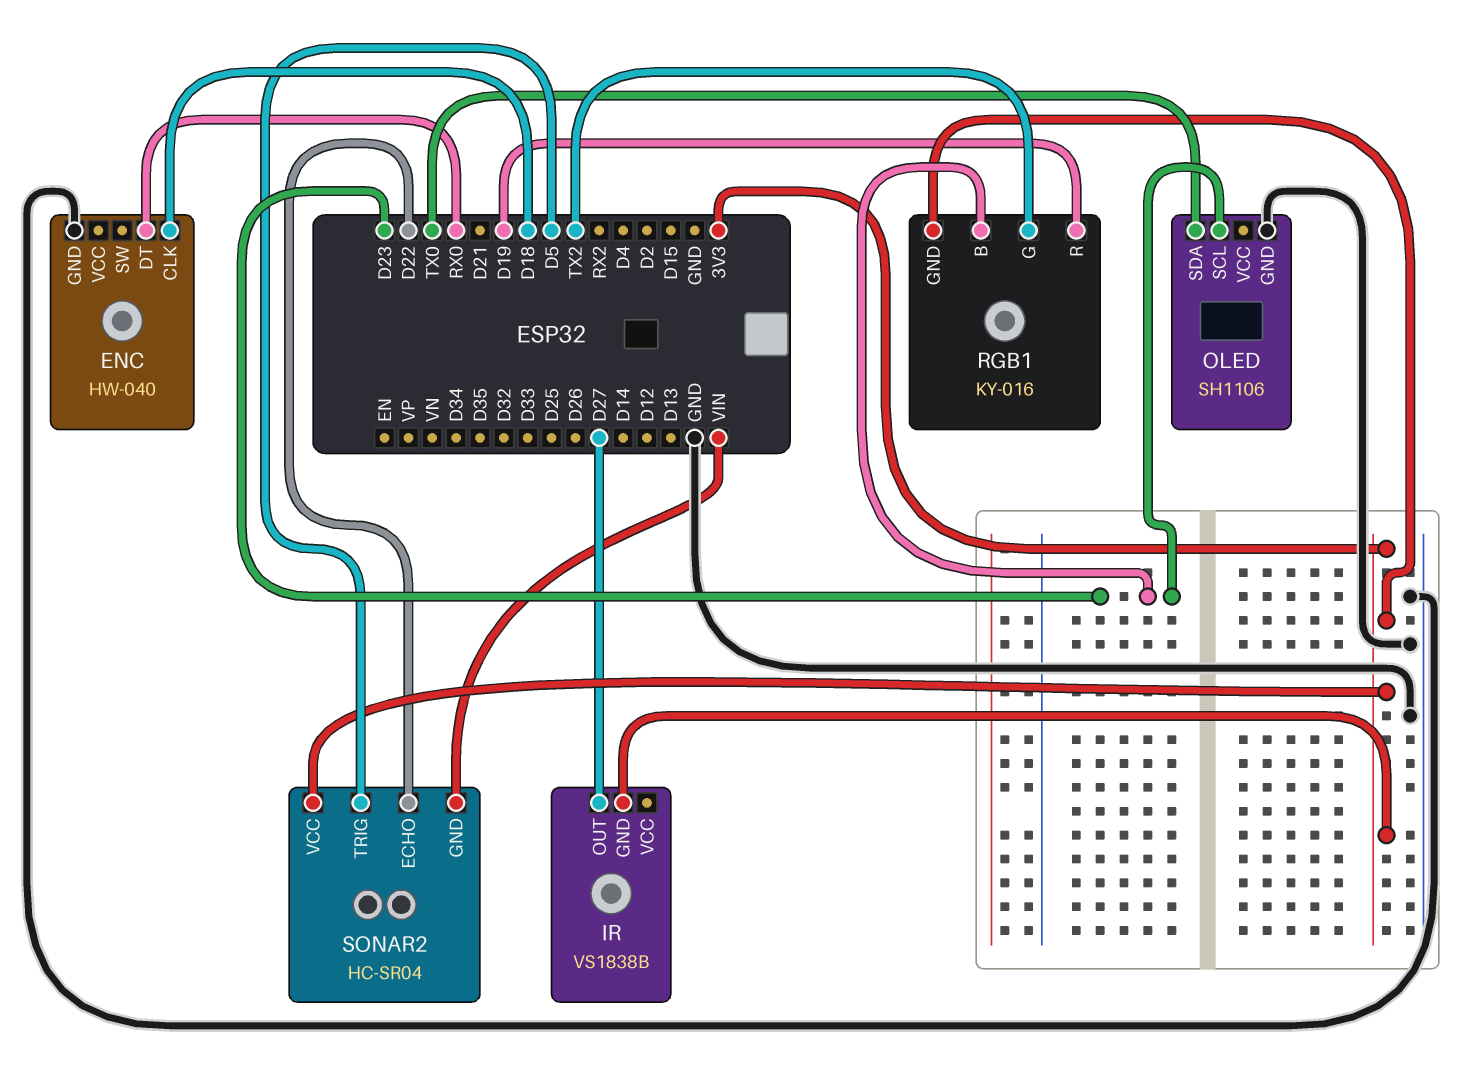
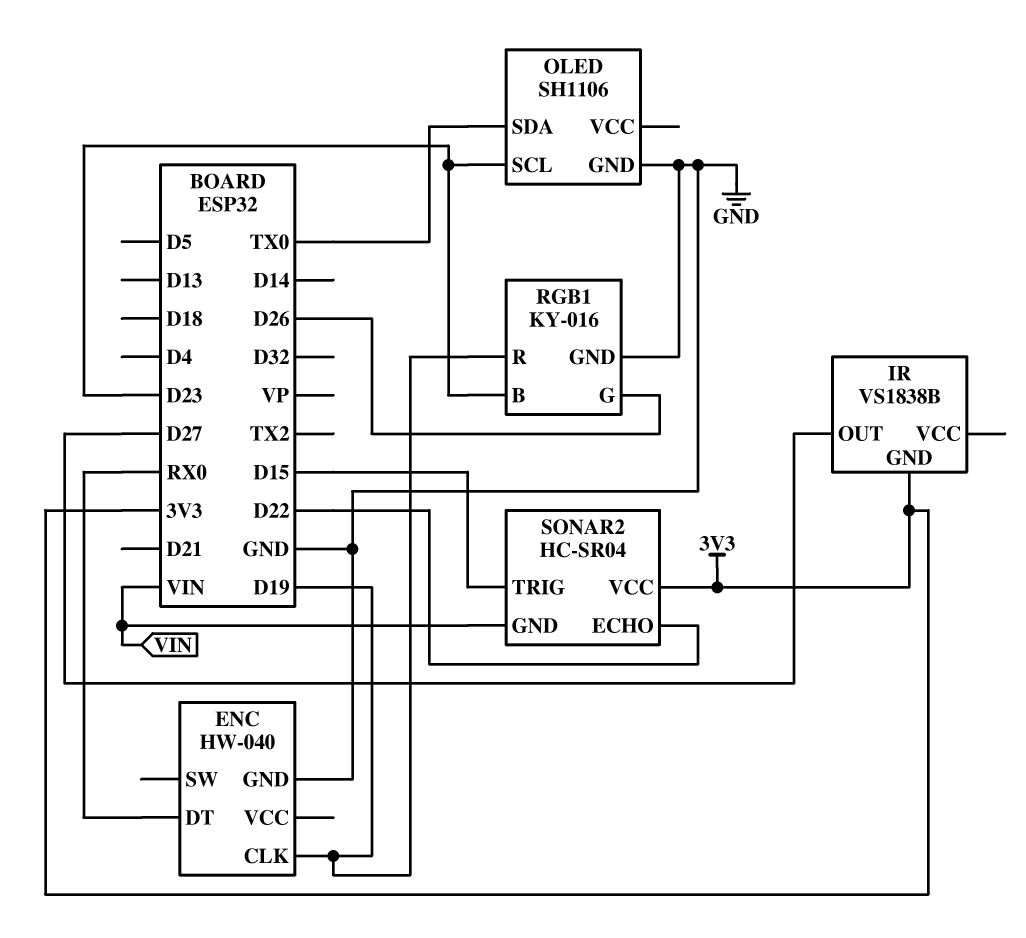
ENC pin CLK: D18 -> D19
RGB1 pin G: TX2 -> D26
RGB1 pin GND: 3V3 -> GND
SONAR2 pin TRIG: D5 -> D15

